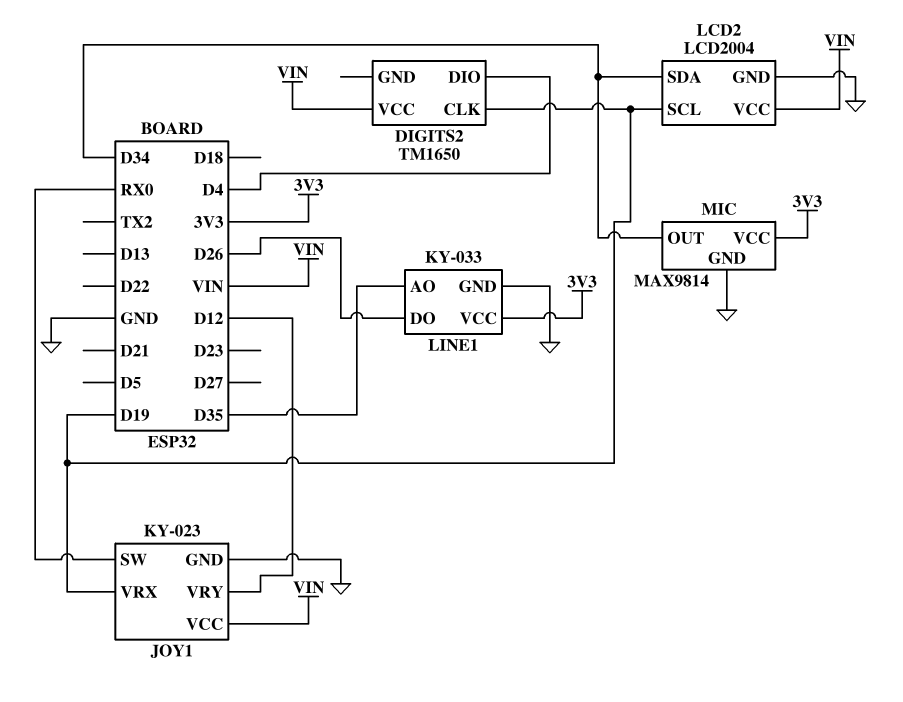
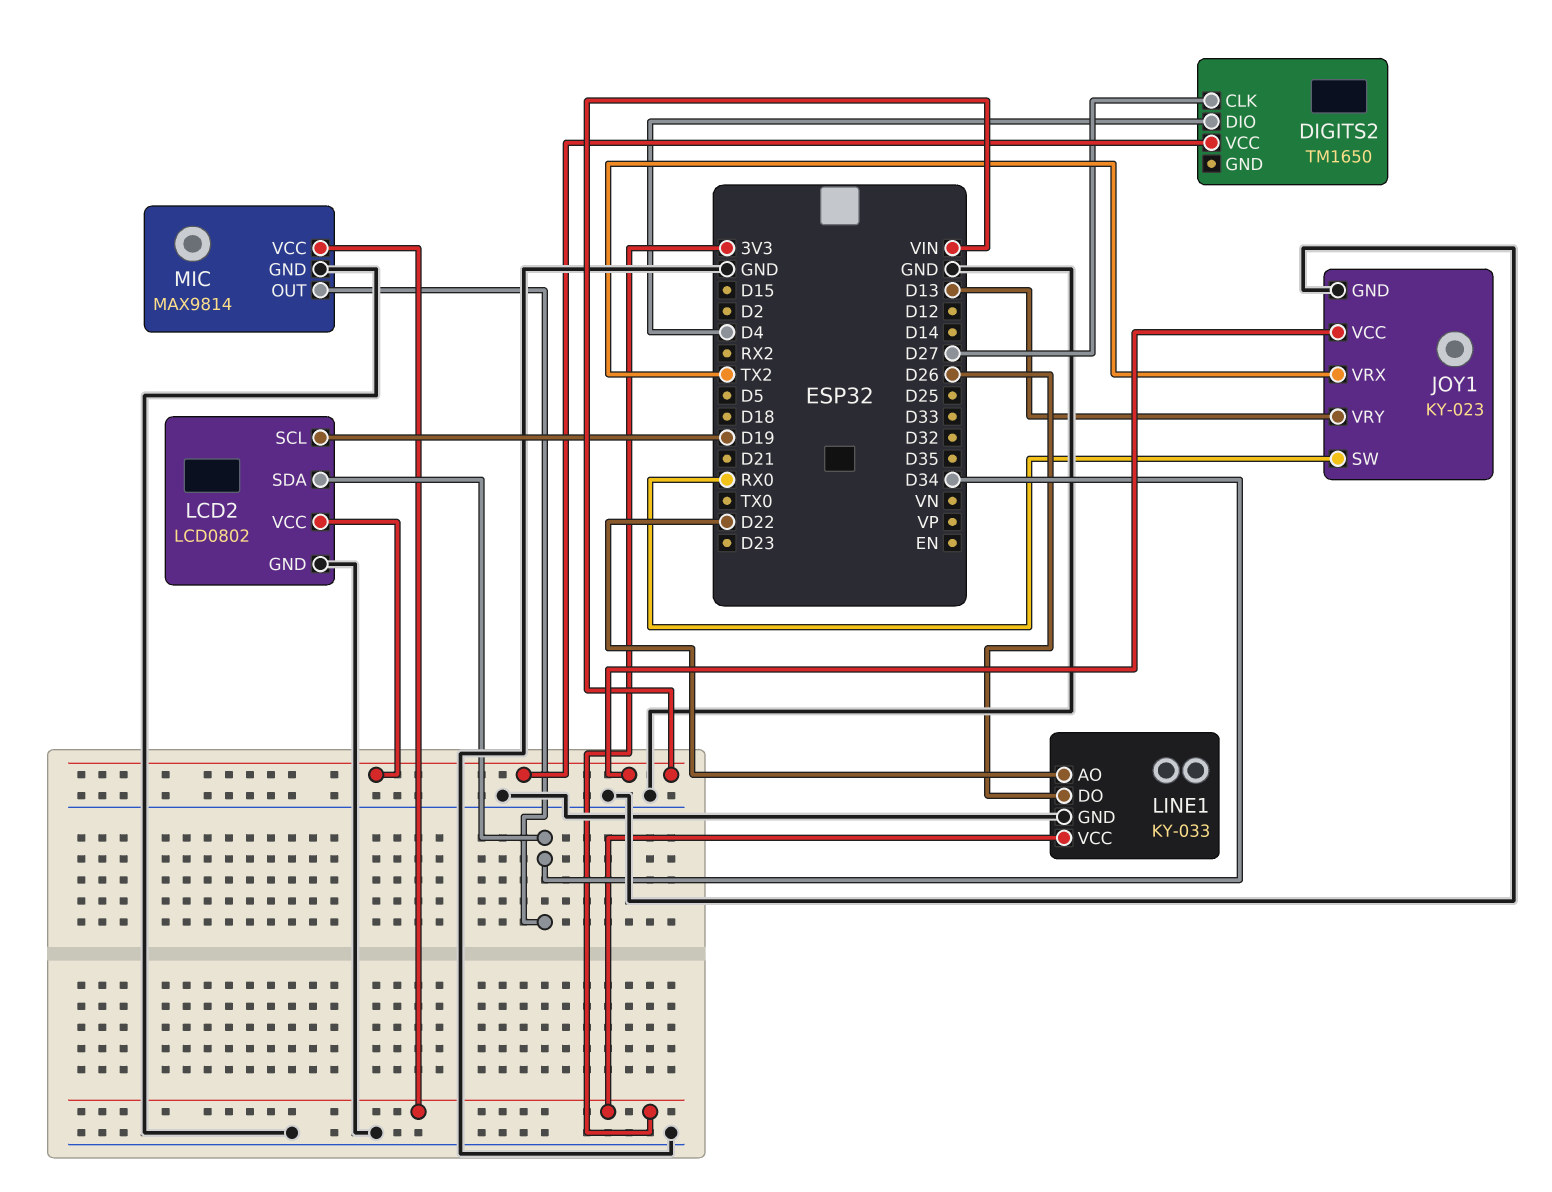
DIGITS2 pin CLK: D19 -> D27
JOY1 pin VRX: D19 -> TX2
JOY1 pin VRY: D12 -> D13
LCD2: LCD2004 -> LCD0802
LINE1 pin AO: D35 -> D22

